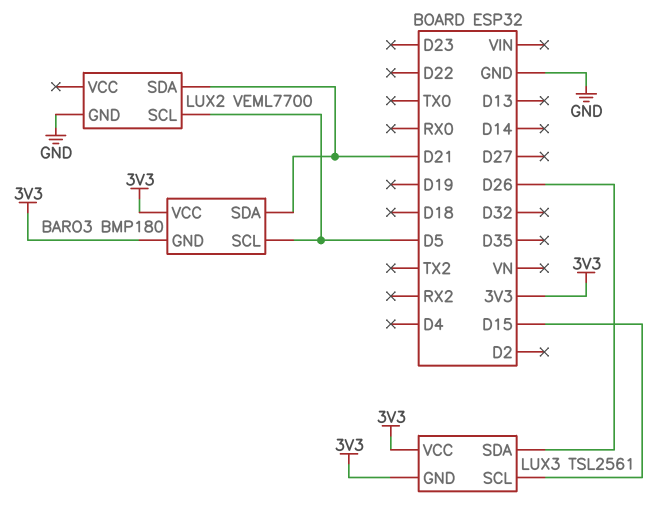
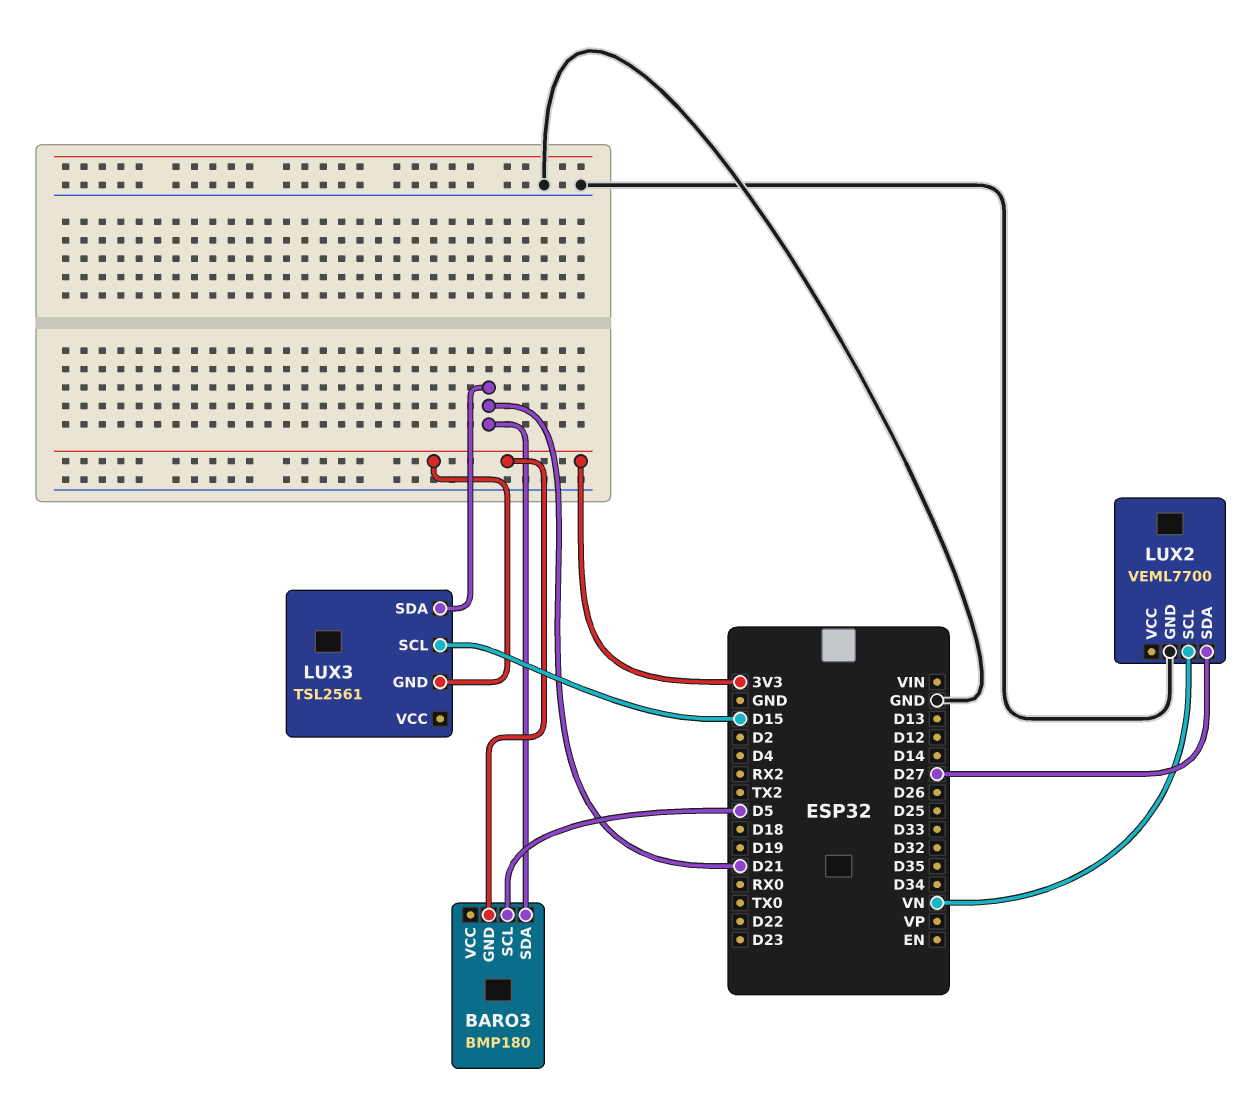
BARO3 pin VCC: 3V3 -> none
LUX2 pin SCL: D5 -> VN
LUX2 pin SDA: D21 -> D27
LUX3 pin SDA: D26 -> D21
LUX3 pin VCC: 3V3 -> none

